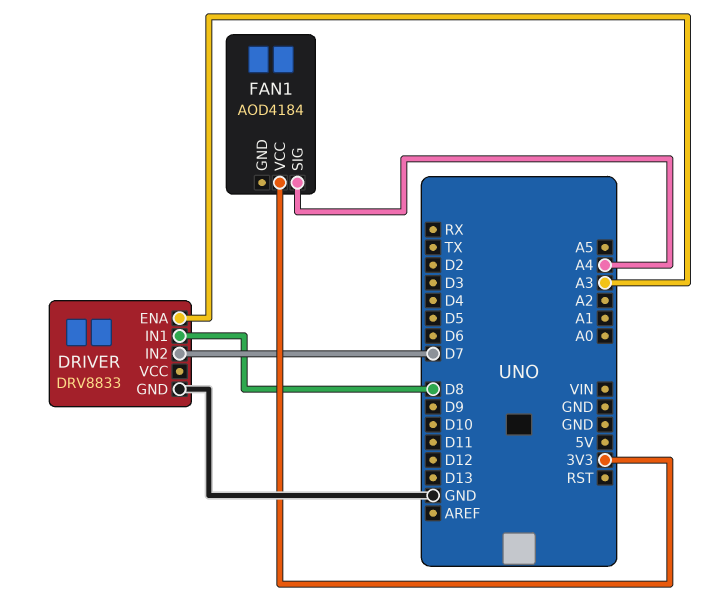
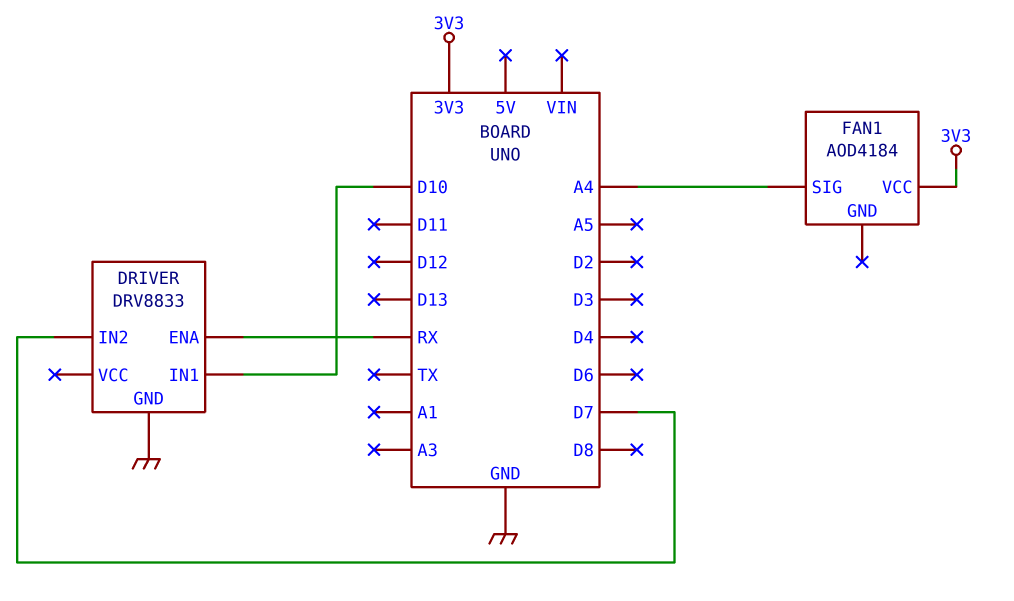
DRIVER pin ENA: A3 -> RX
DRIVER pin IN1: D8 -> D10

